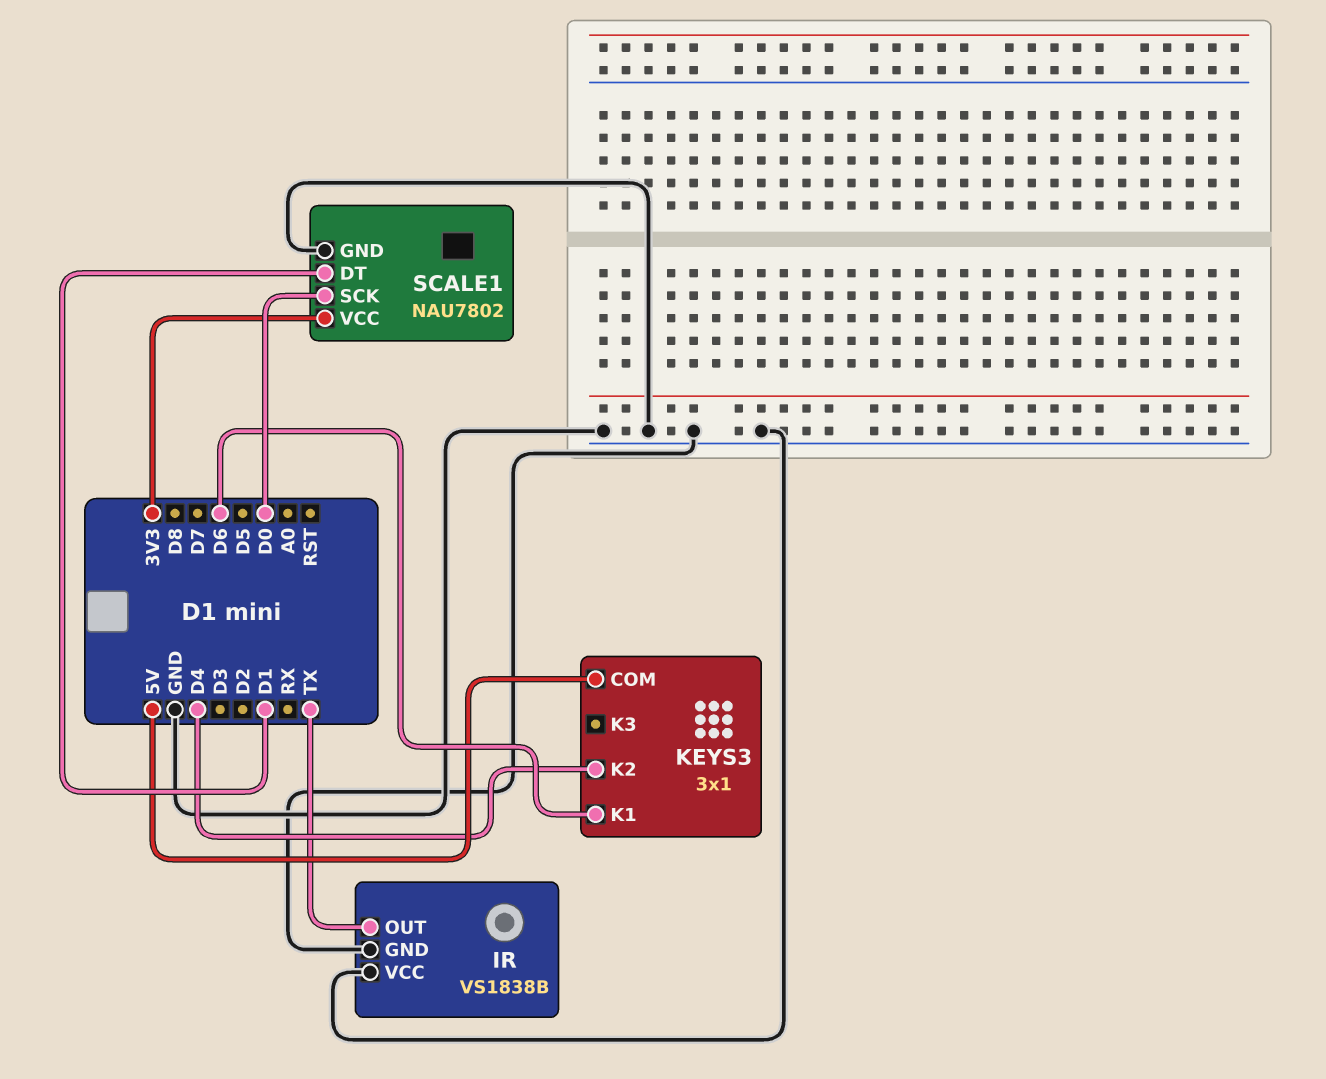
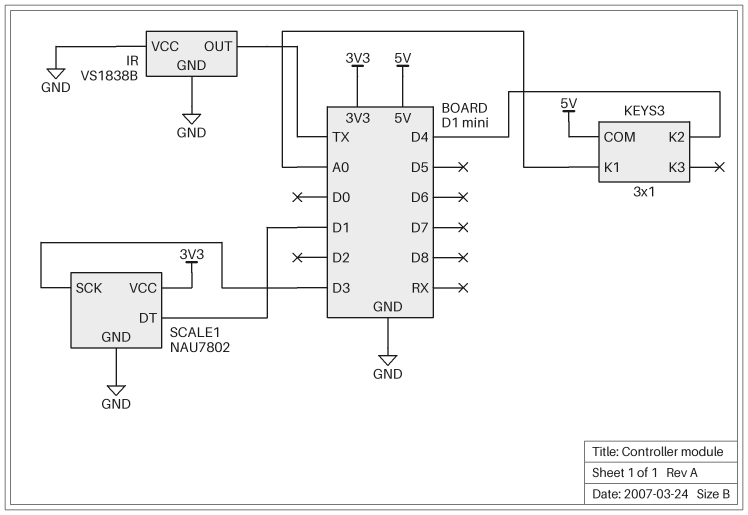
KEYS3 pin K1: D6 -> A0
SCALE1 pin SCK: D0 -> D3

